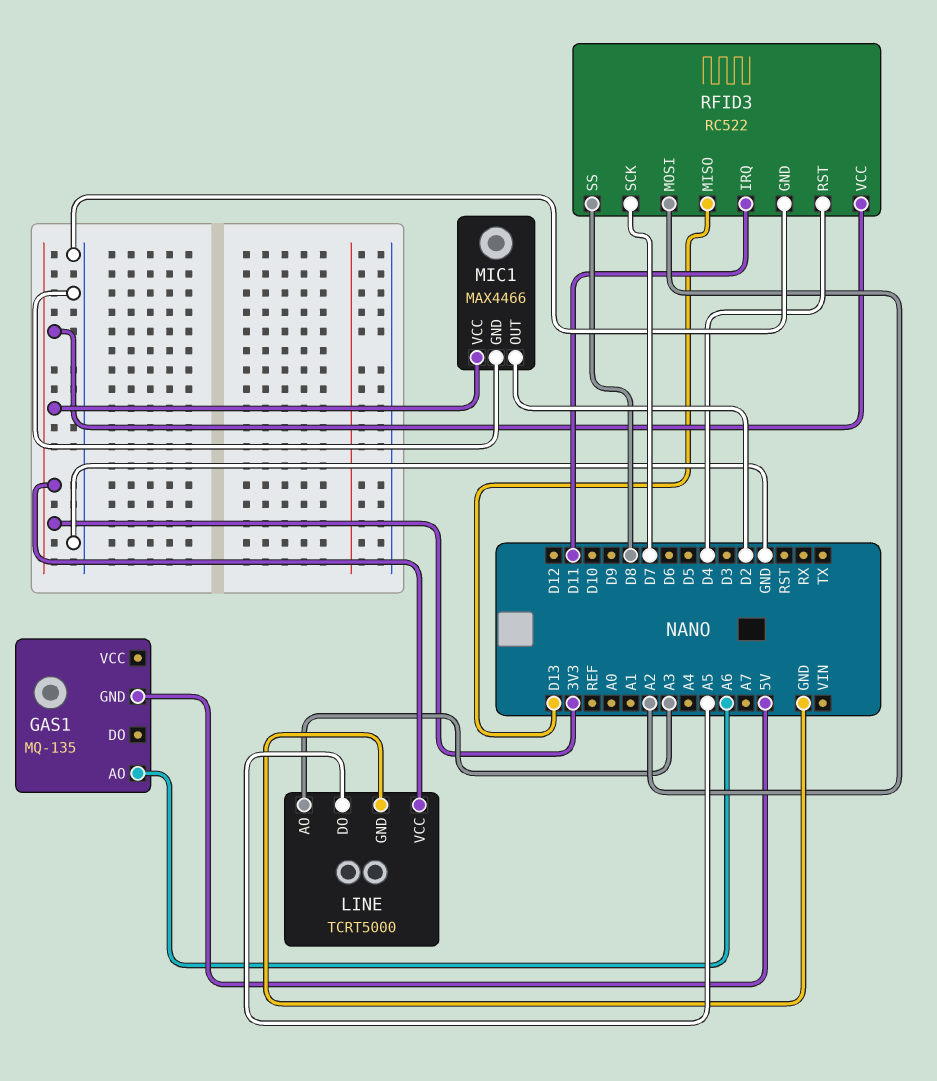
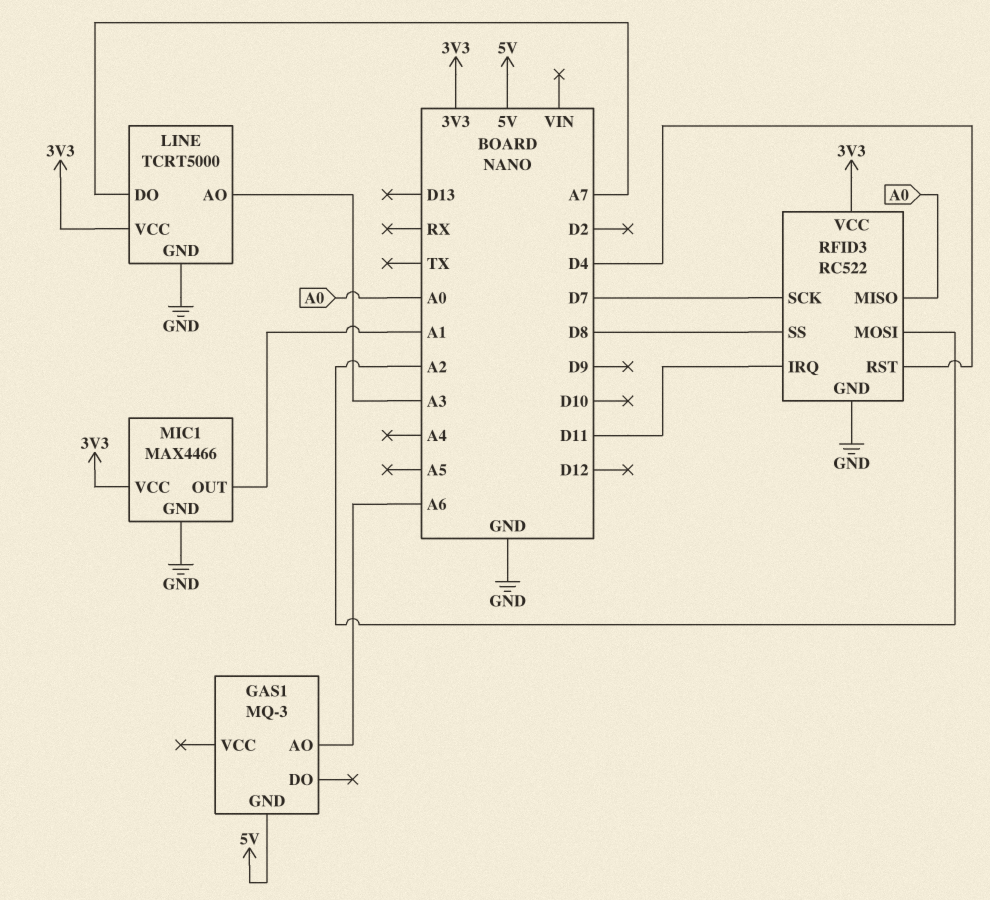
GAS1: MQ-135 -> MQ-3
LINE pin DO: A5 -> A7
MIC1 pin OUT: D2 -> A1
RFID3 pin MISO: D13 -> A0

